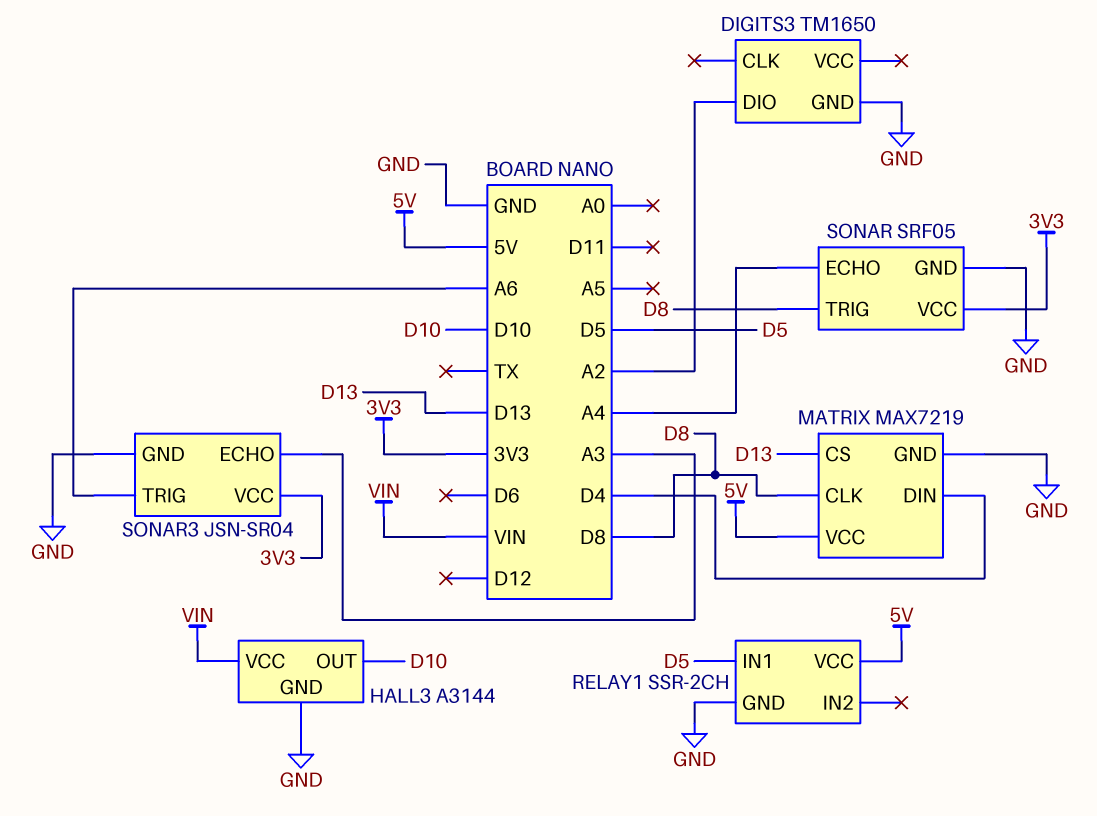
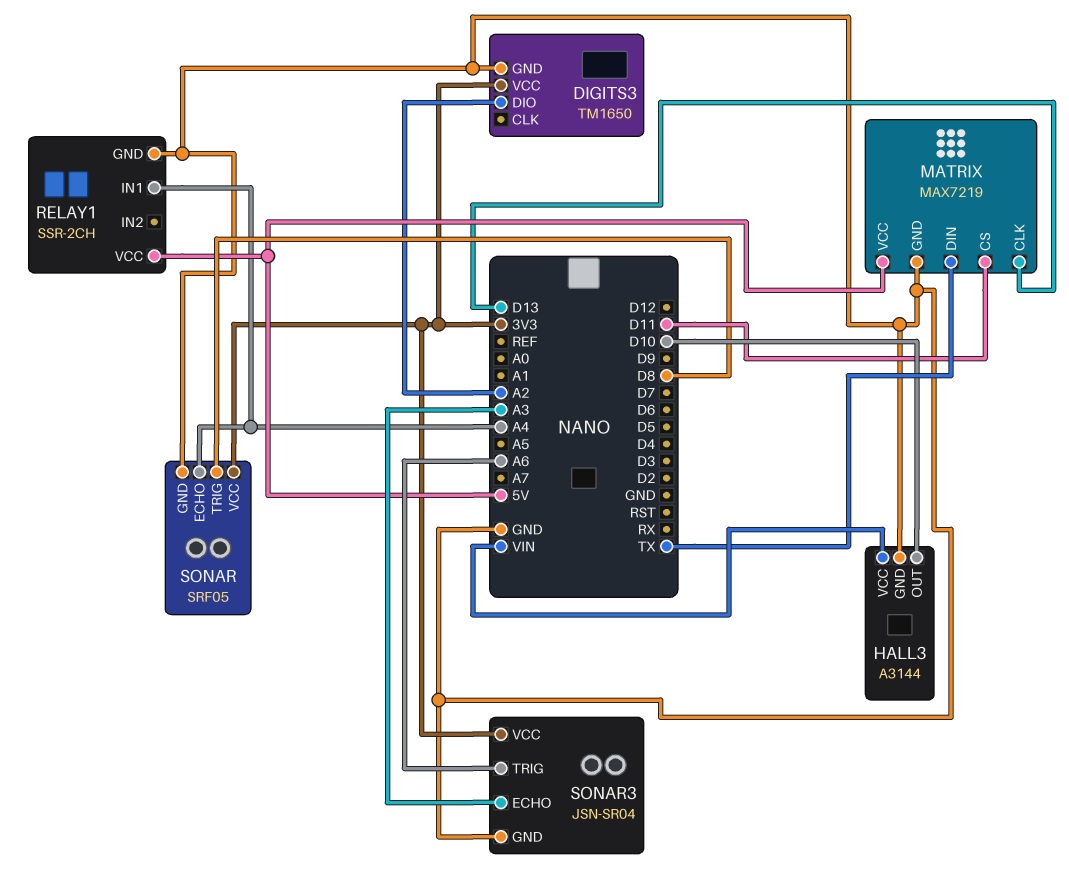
DIGITS3 pin VCC: none -> 3V3
MATRIX pin CLK: D8 -> D13
MATRIX pin CS: D13 -> D11
MATRIX pin DIN: D4 -> TX
RELAY1 pin IN1: D5 -> A4

